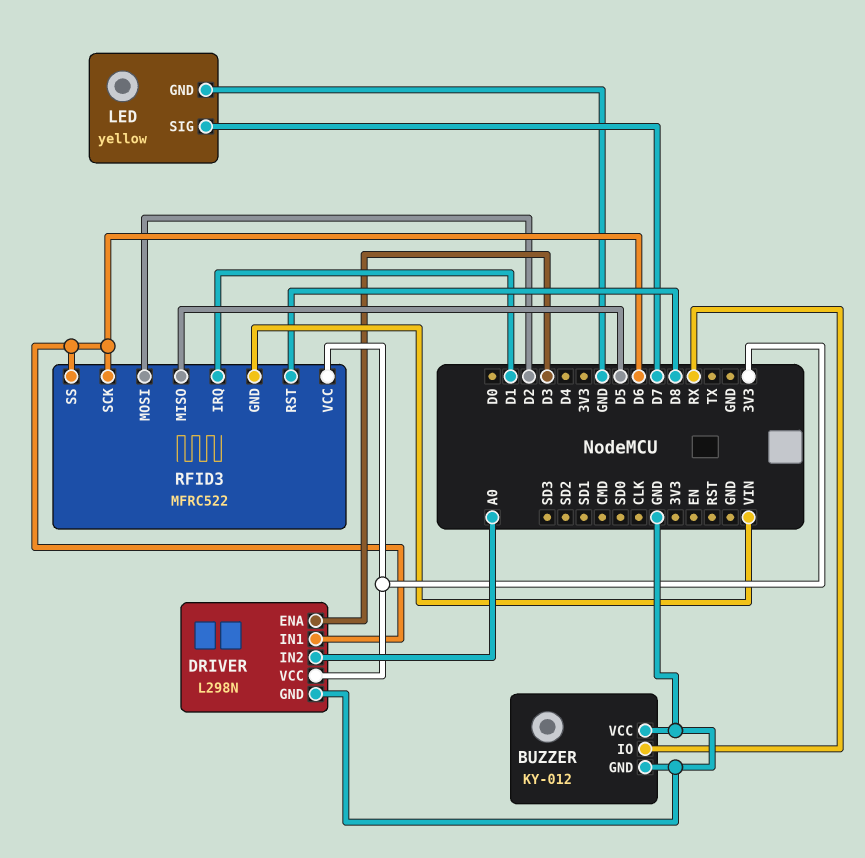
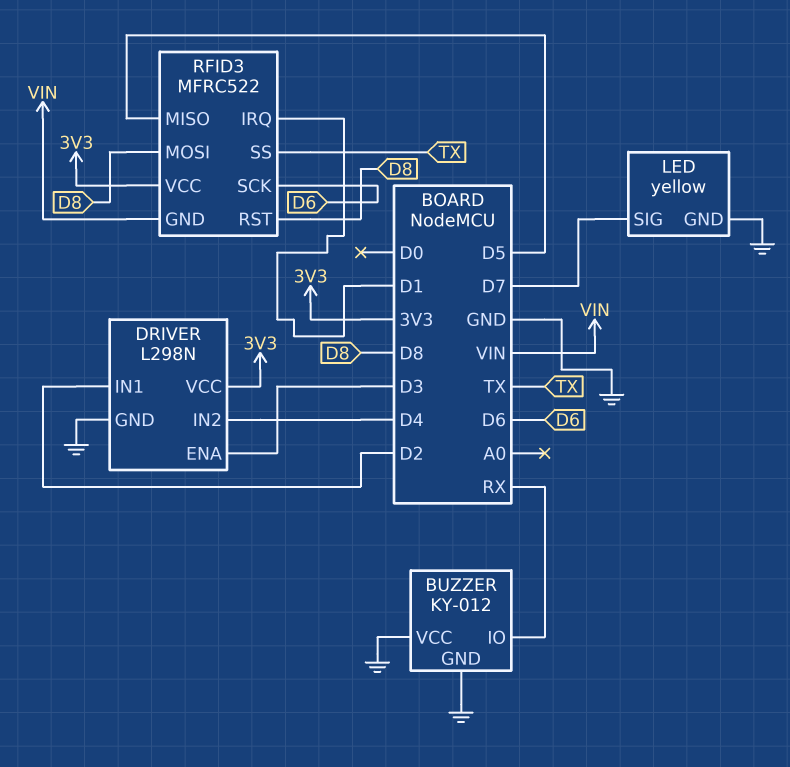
DRIVER pin IN1: D6 -> D2
DRIVER pin IN2: A0 -> D4
RFID3 pin MOSI: D2 -> D8
RFID3 pin SS: D6 -> TX

